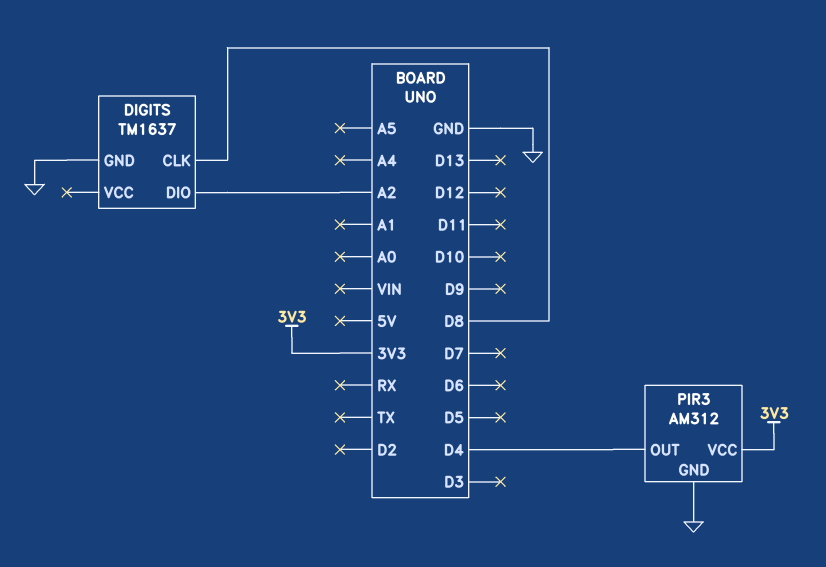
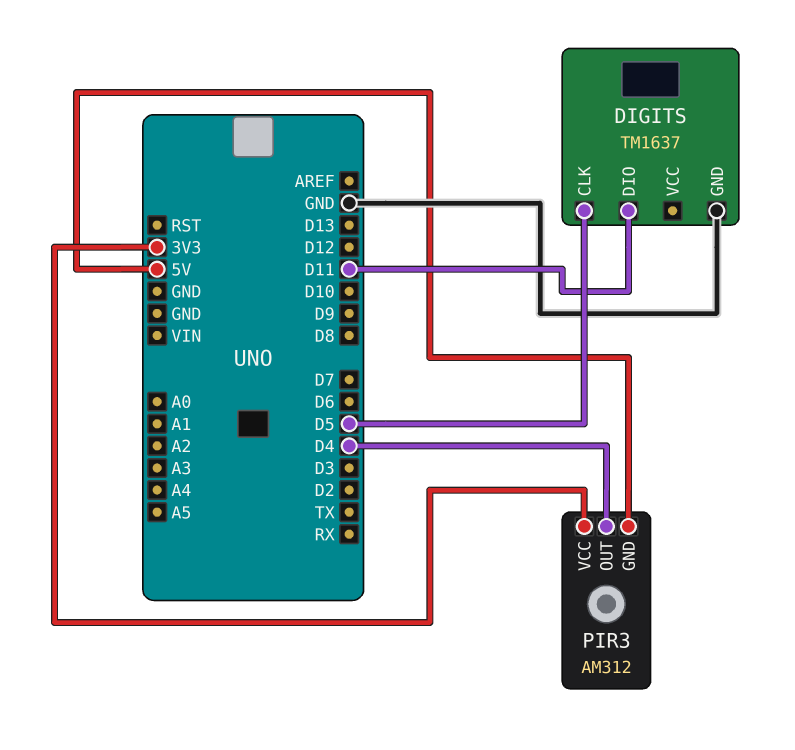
DIGITS pin CLK: D8 -> D5
DIGITS pin DIO: A2 -> D11
PIR3 pin GND: GND -> 5V

